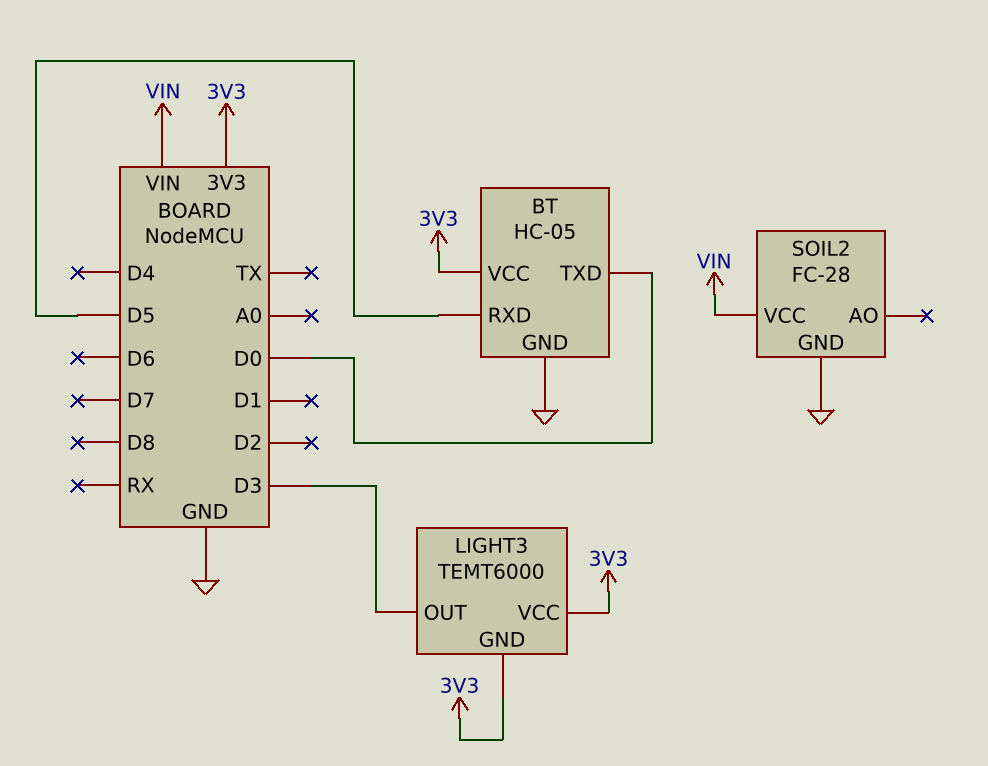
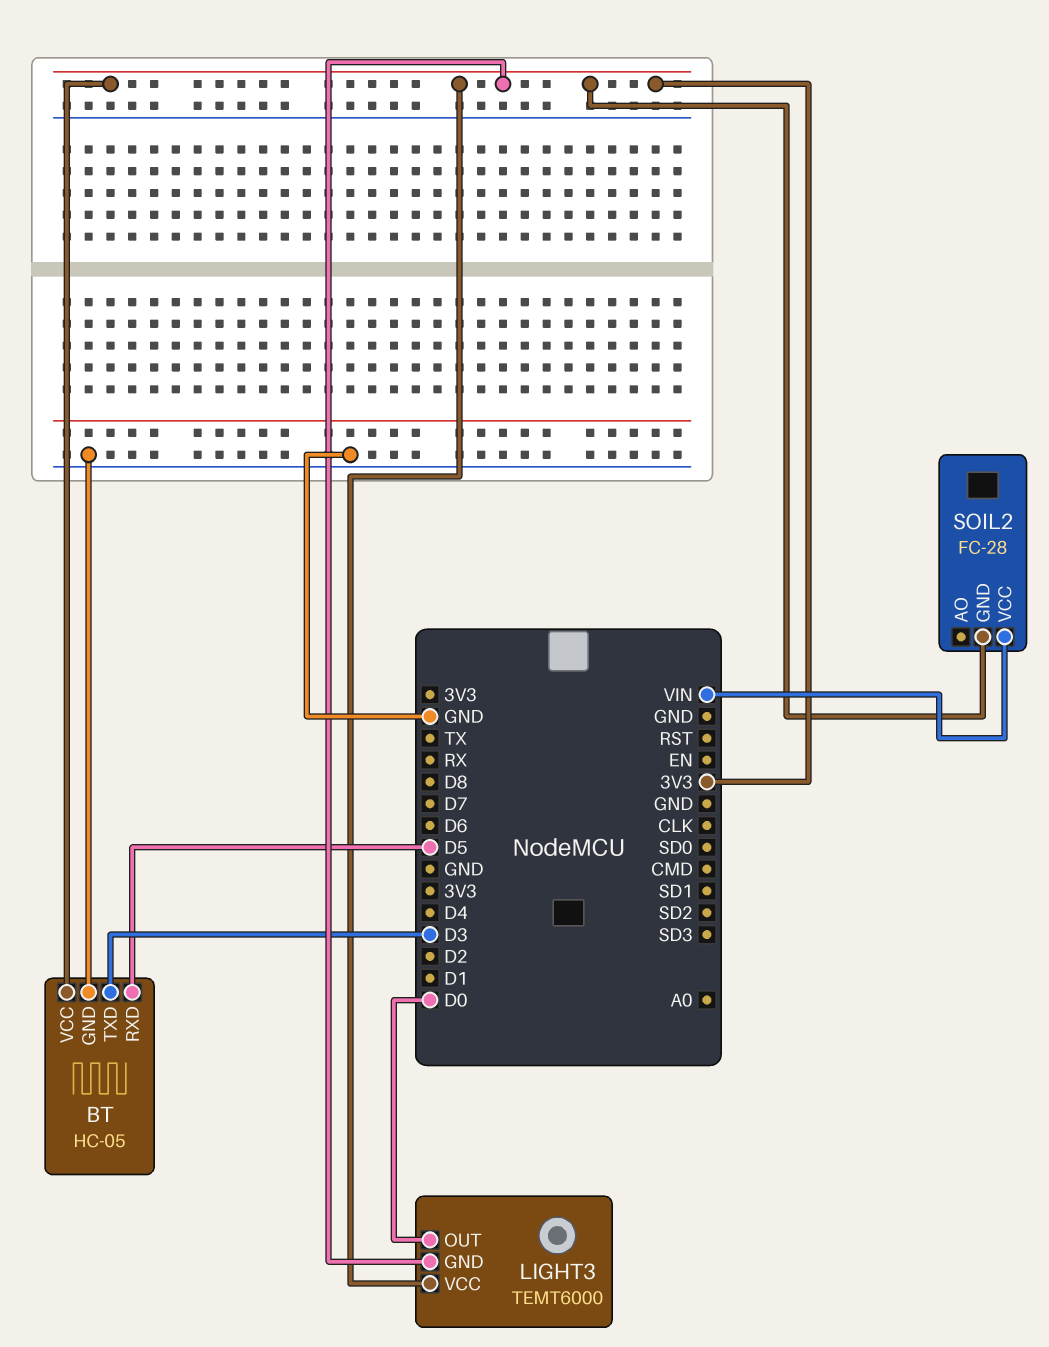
BT pin TXD: D0 -> D3
LIGHT3 pin OUT: D3 -> D0
SOIL2 pin GND: GND -> 3V3

